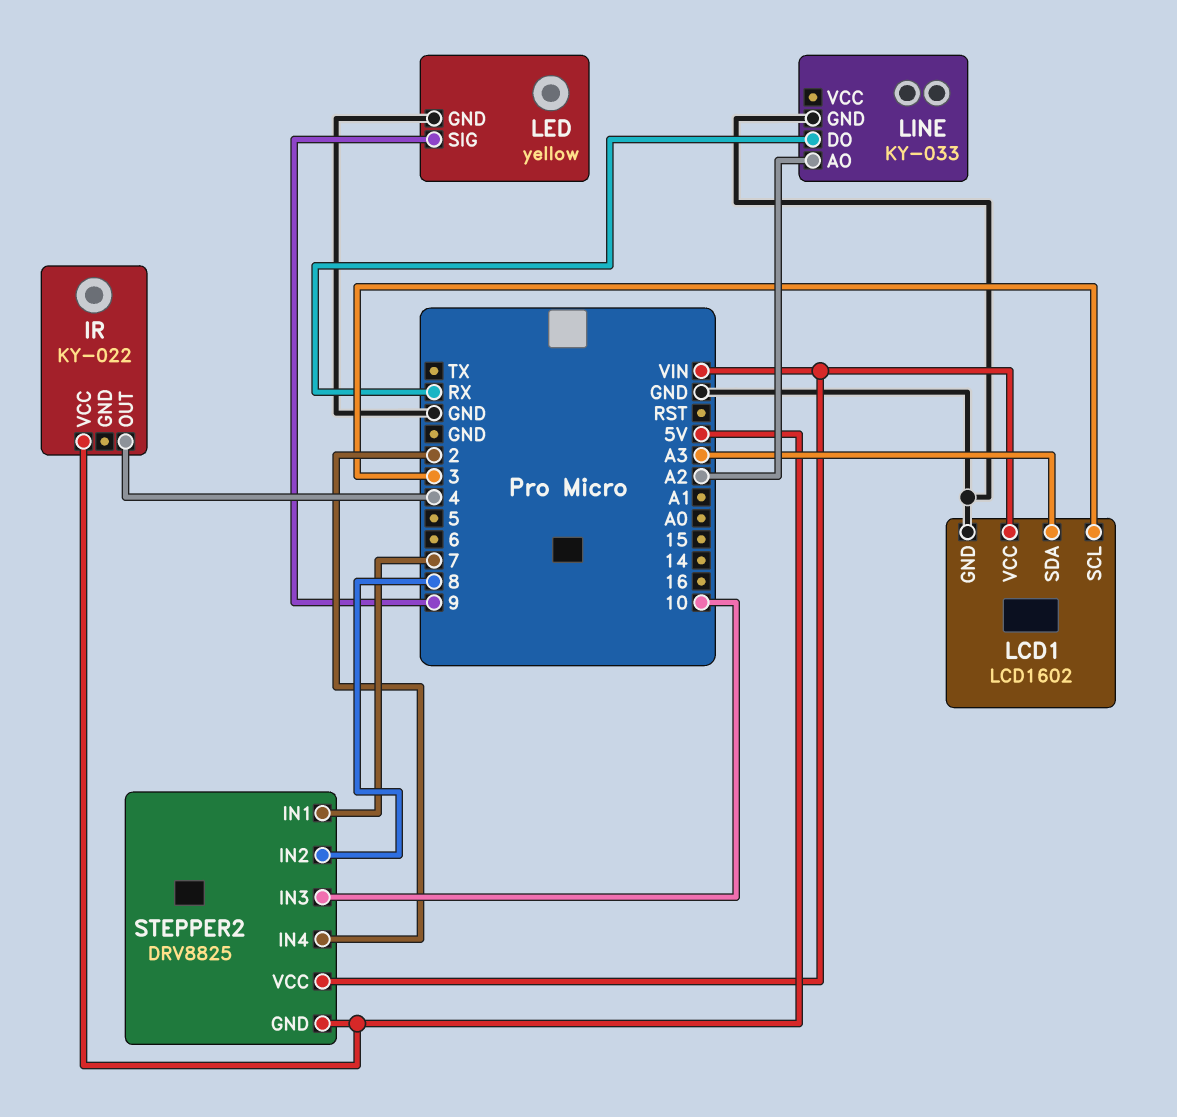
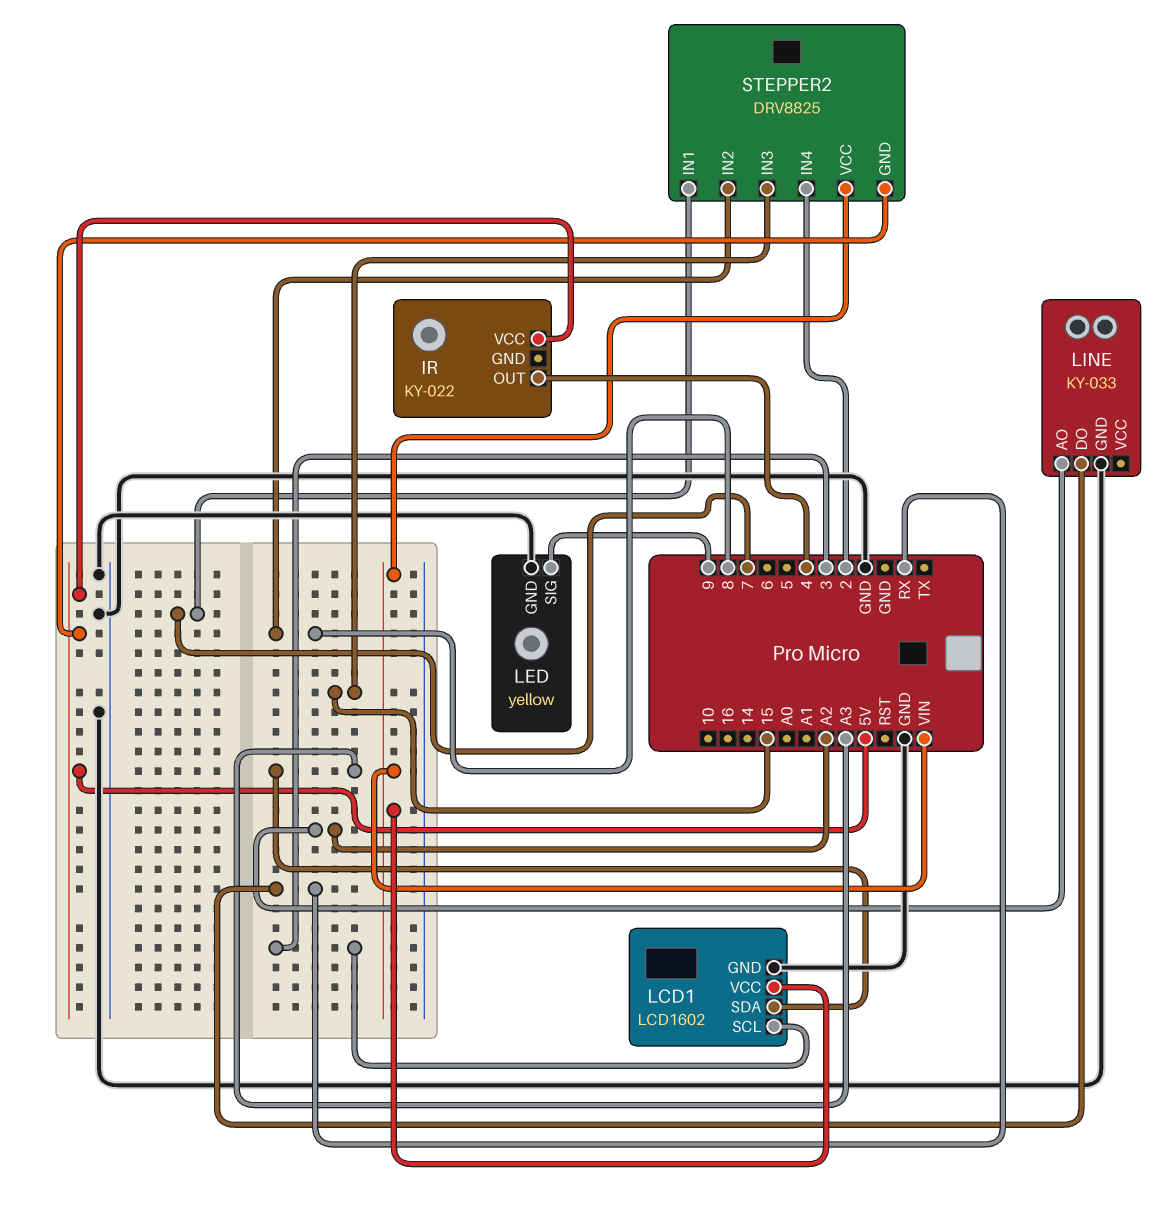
STEPPER2 pin IN3: 10 -> 15

